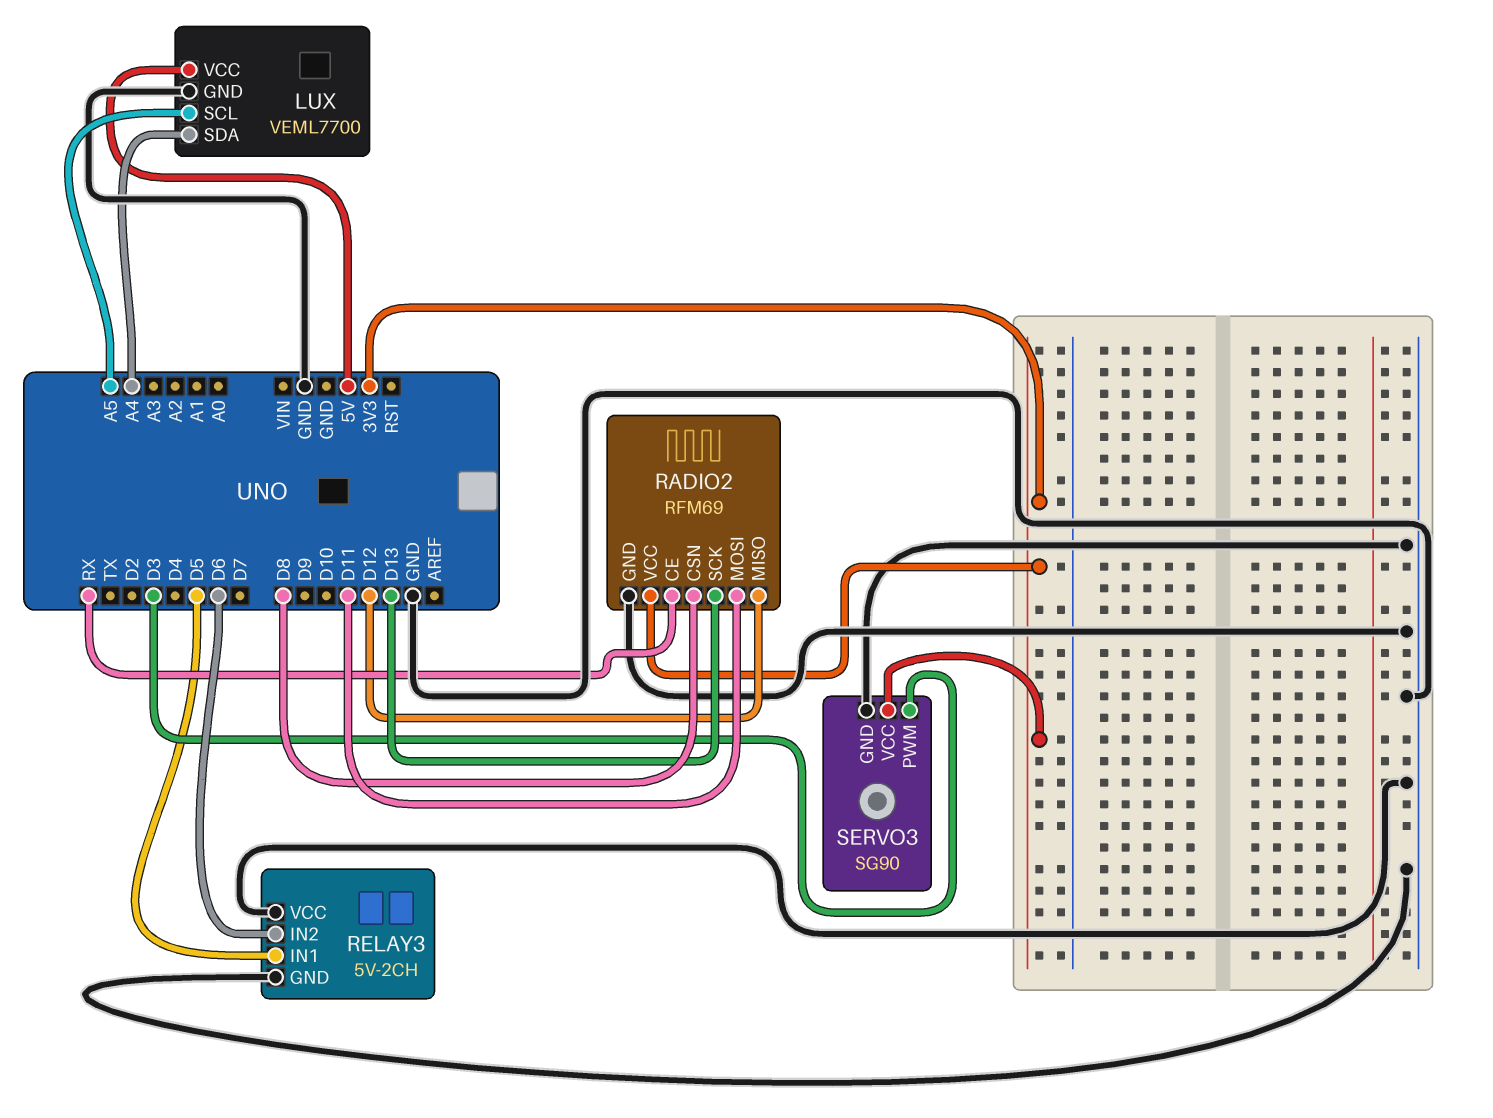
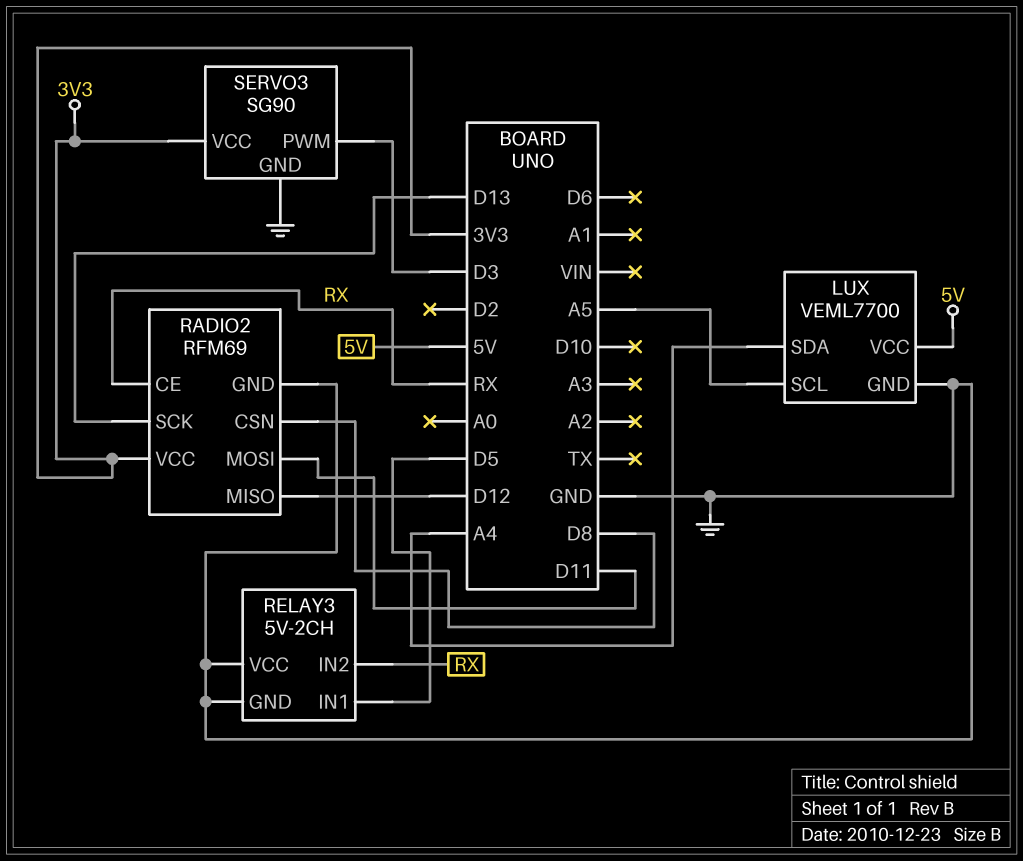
RELAY3 pin IN2: D6 -> RX

